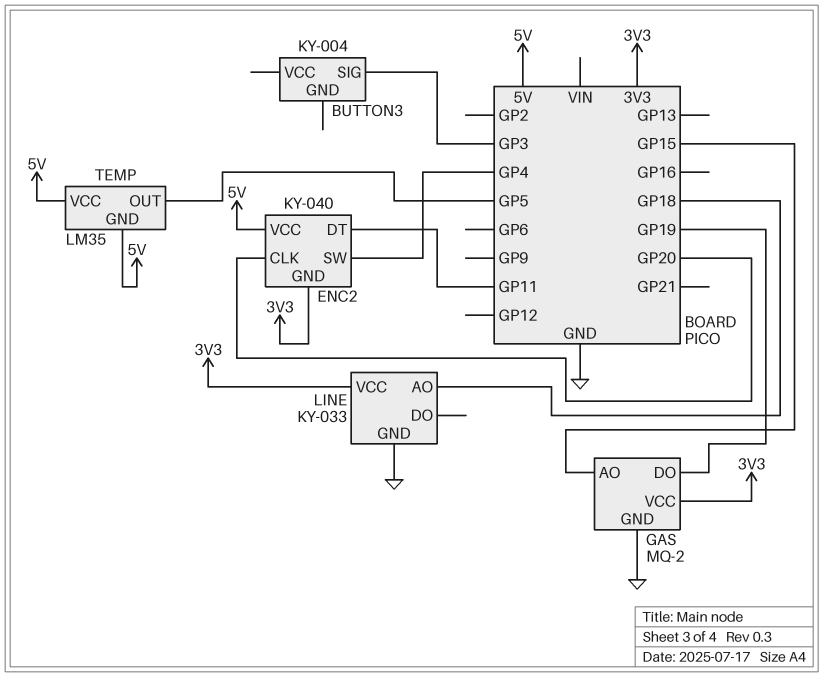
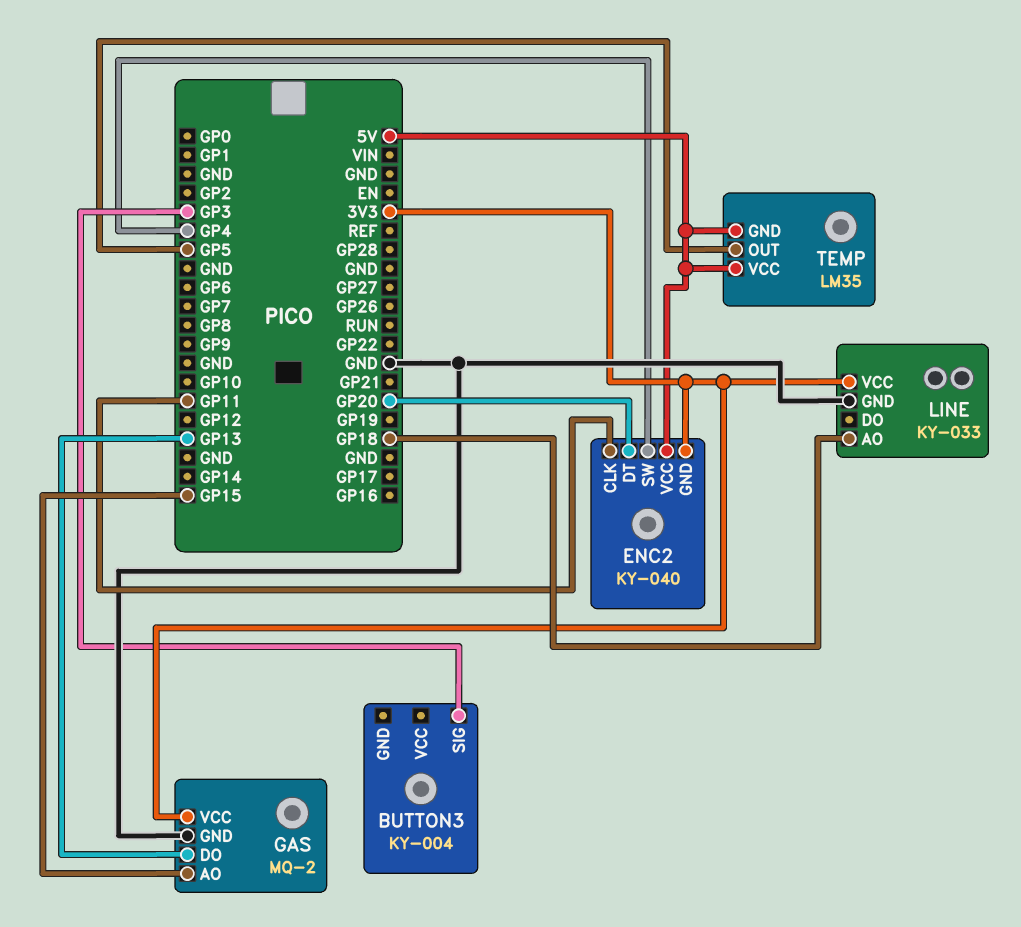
ENC2 pin CLK: GP20 -> GP11
ENC2 pin DT: GP11 -> GP20
GAS pin DO: GP19 -> GP13

